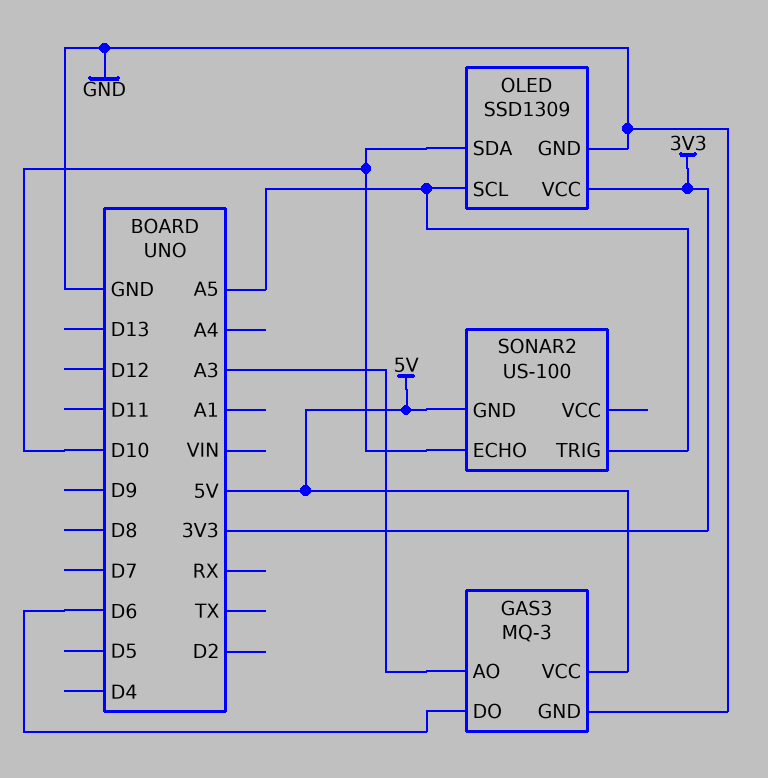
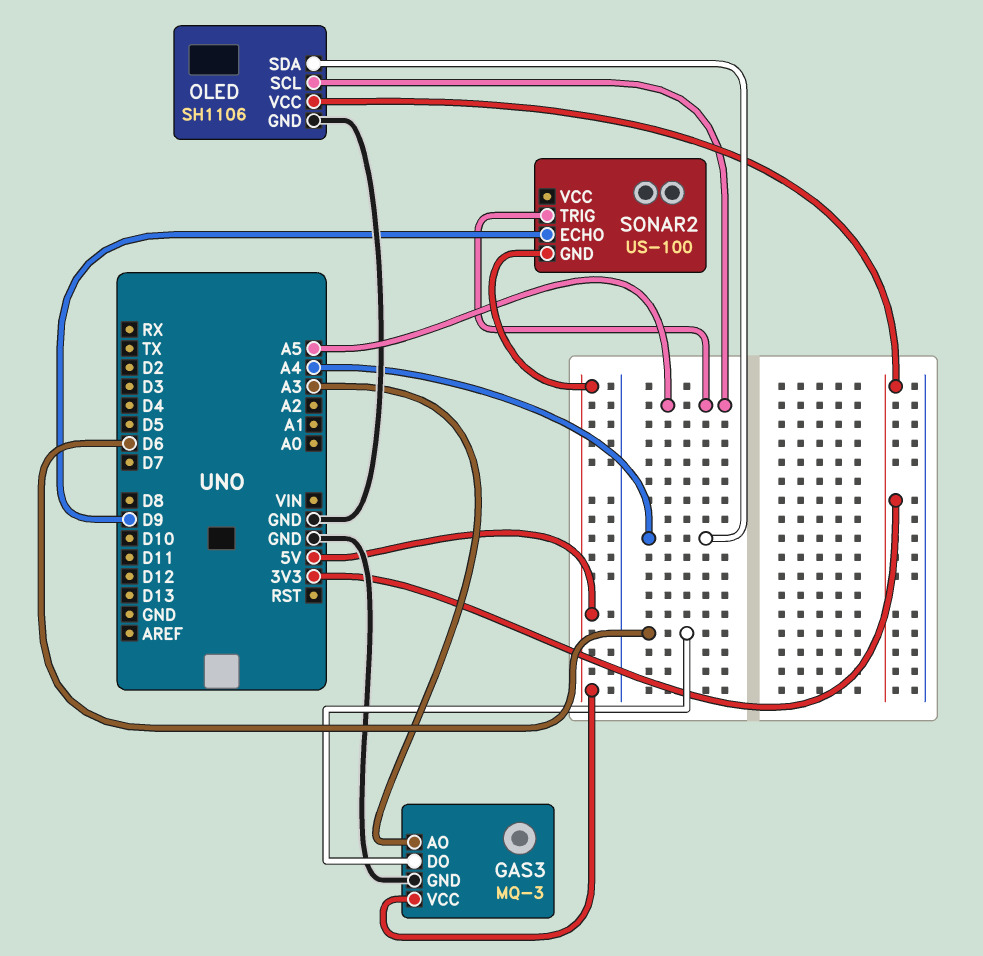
OLED: SSD1309 -> SH1106
OLED pin SDA: D10 -> A4
SONAR2 pin ECHO: D10 -> D9

